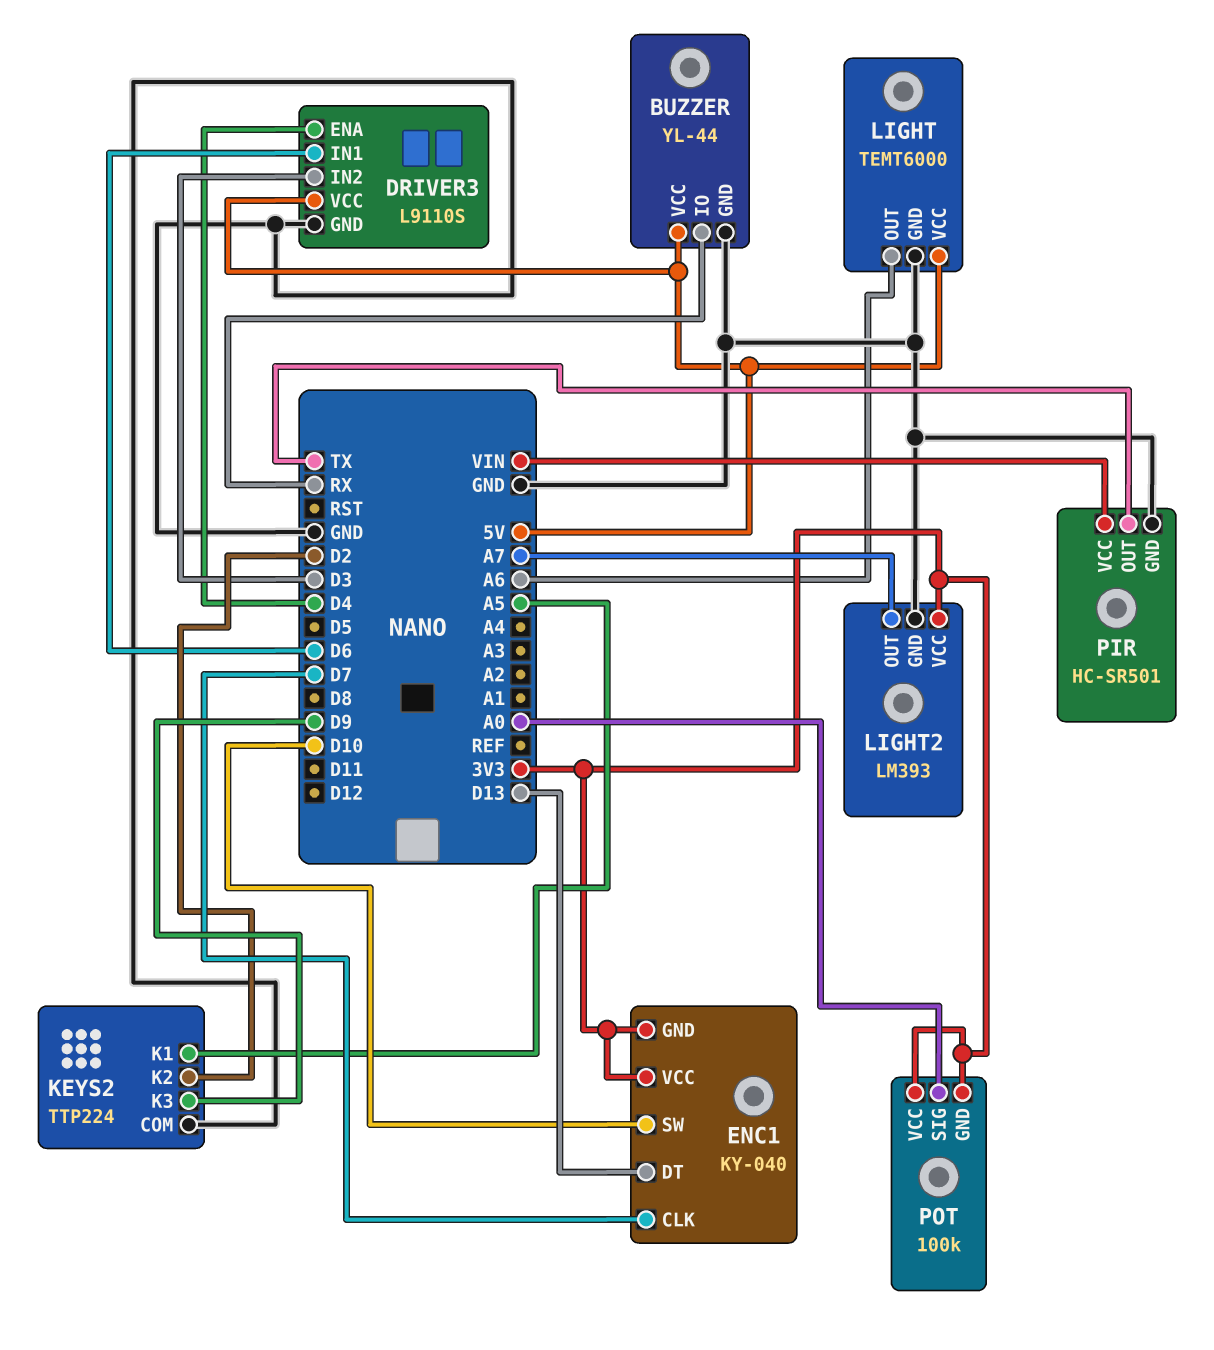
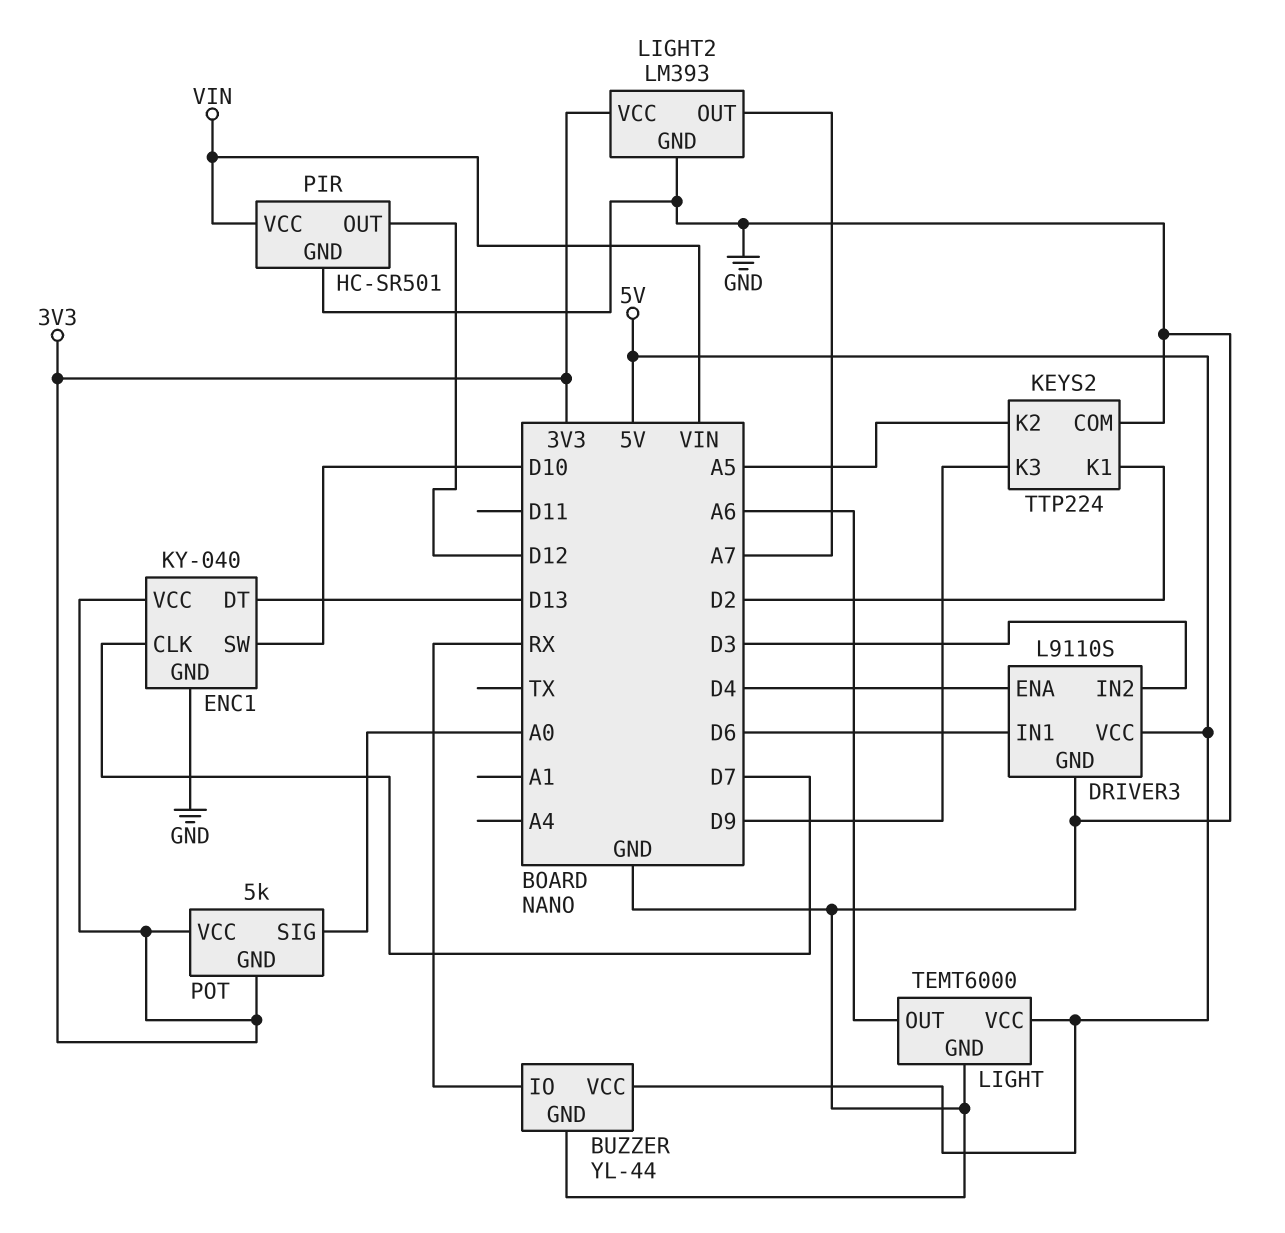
ENC1 pin GND: 3V3 -> GND
KEYS2 pin K1: A5 -> D2
KEYS2 pin K2: D2 -> A5
PIR pin OUT: TX -> D12
POT: 100k -> 5k

